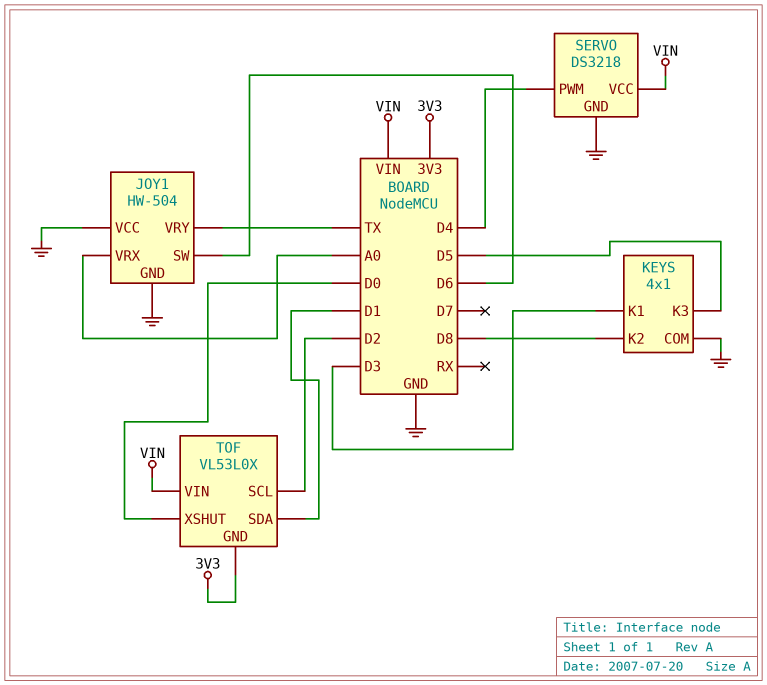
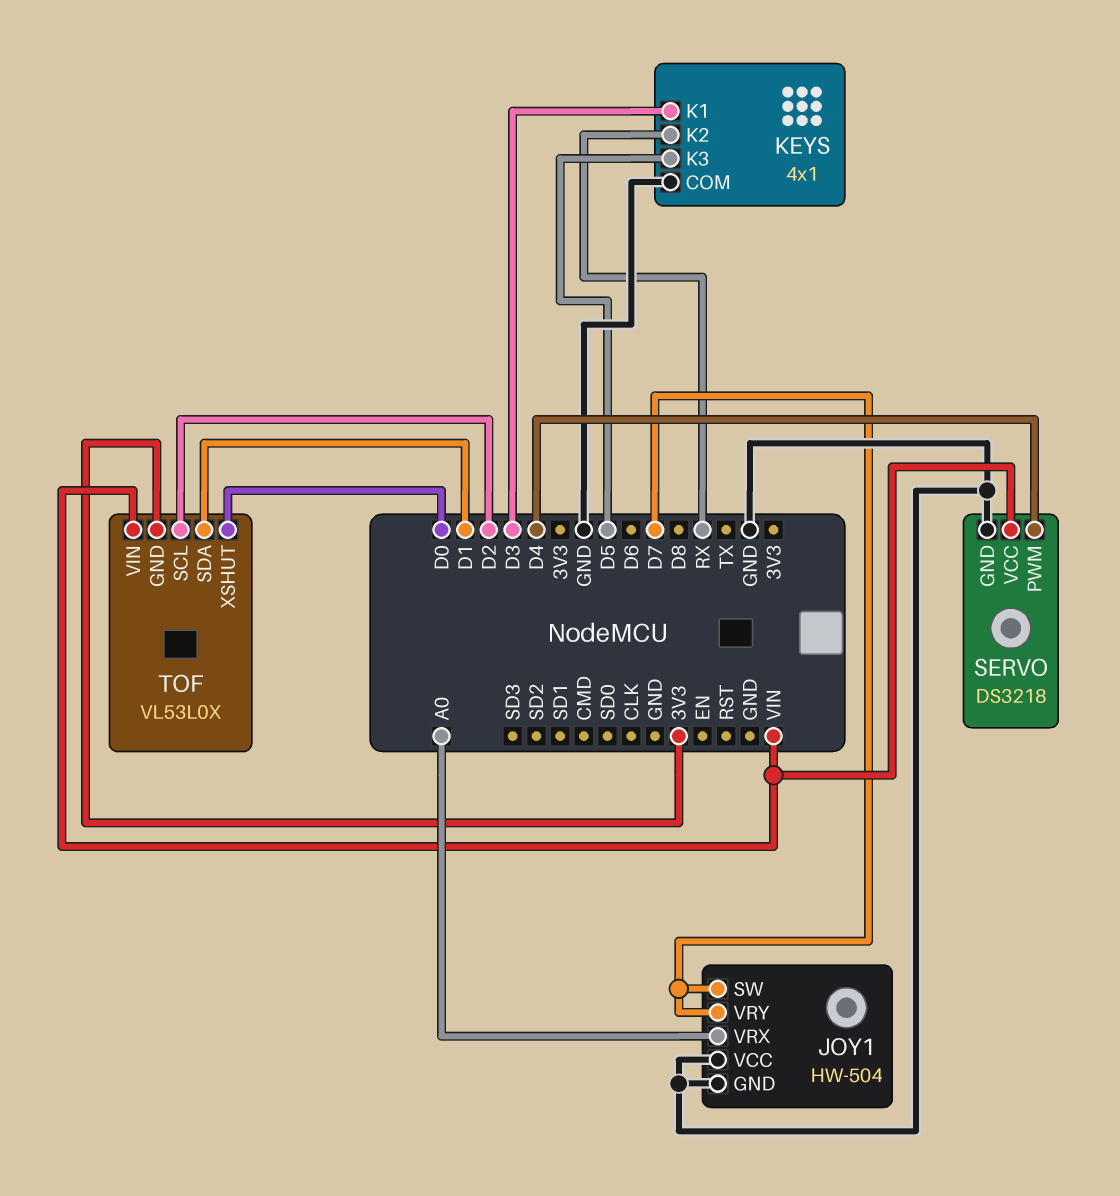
JOY1 pin SW: D6 -> D7
JOY1 pin VRY: TX -> D7
KEYS pin K2: D8 -> RX

